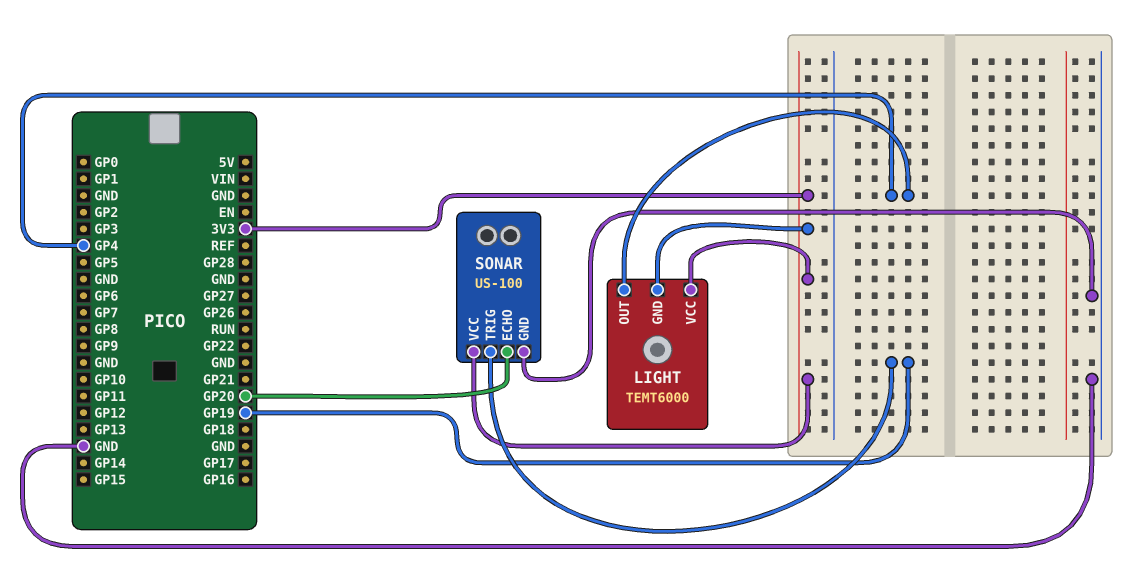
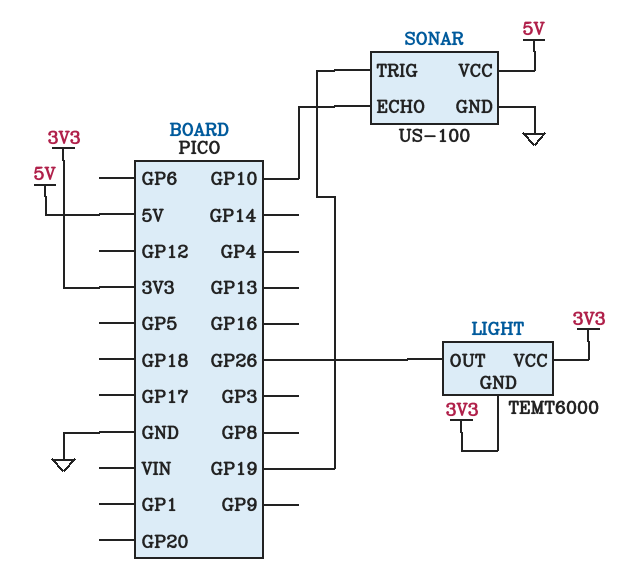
LIGHT pin OUT: GP4 -> GP26
SONAR pin ECHO: GP20 -> GP10
SONAR pin VCC: 3V3 -> 5V

